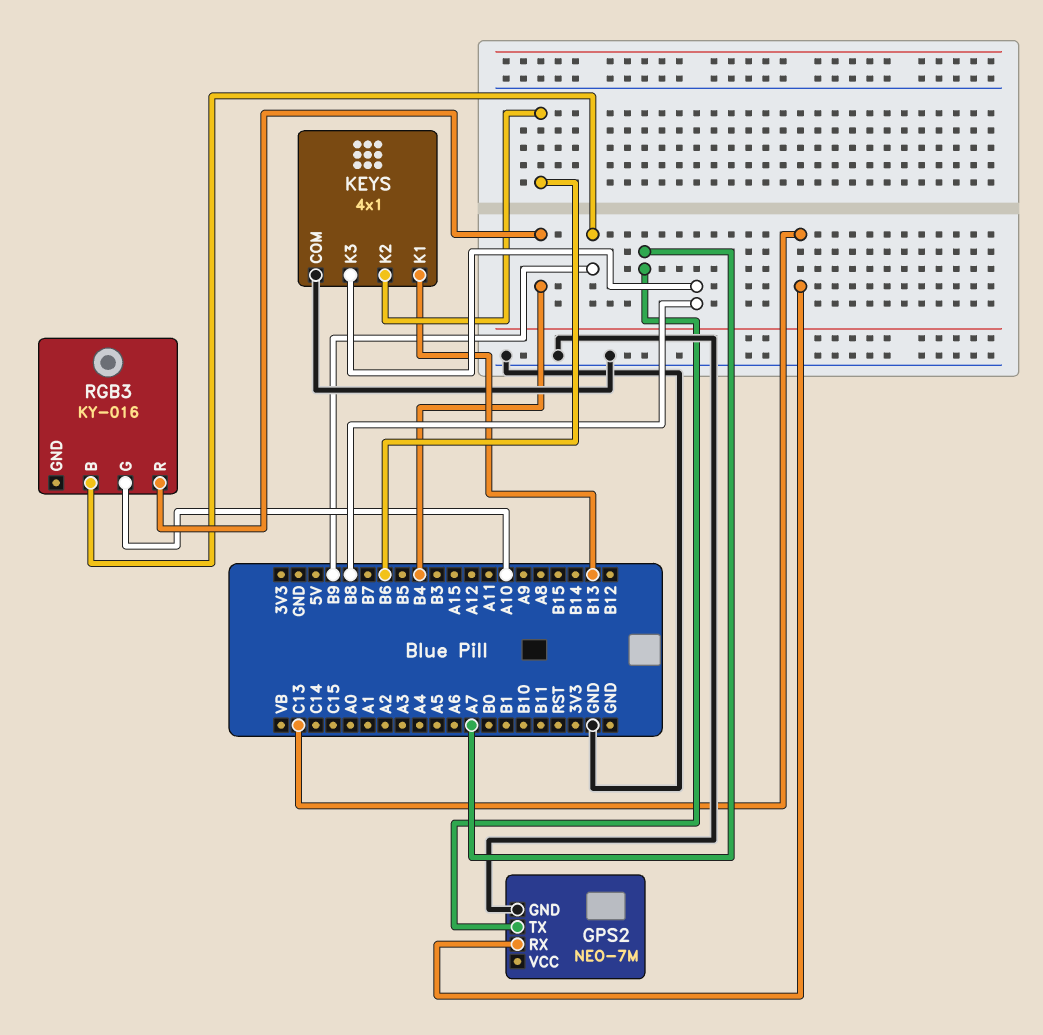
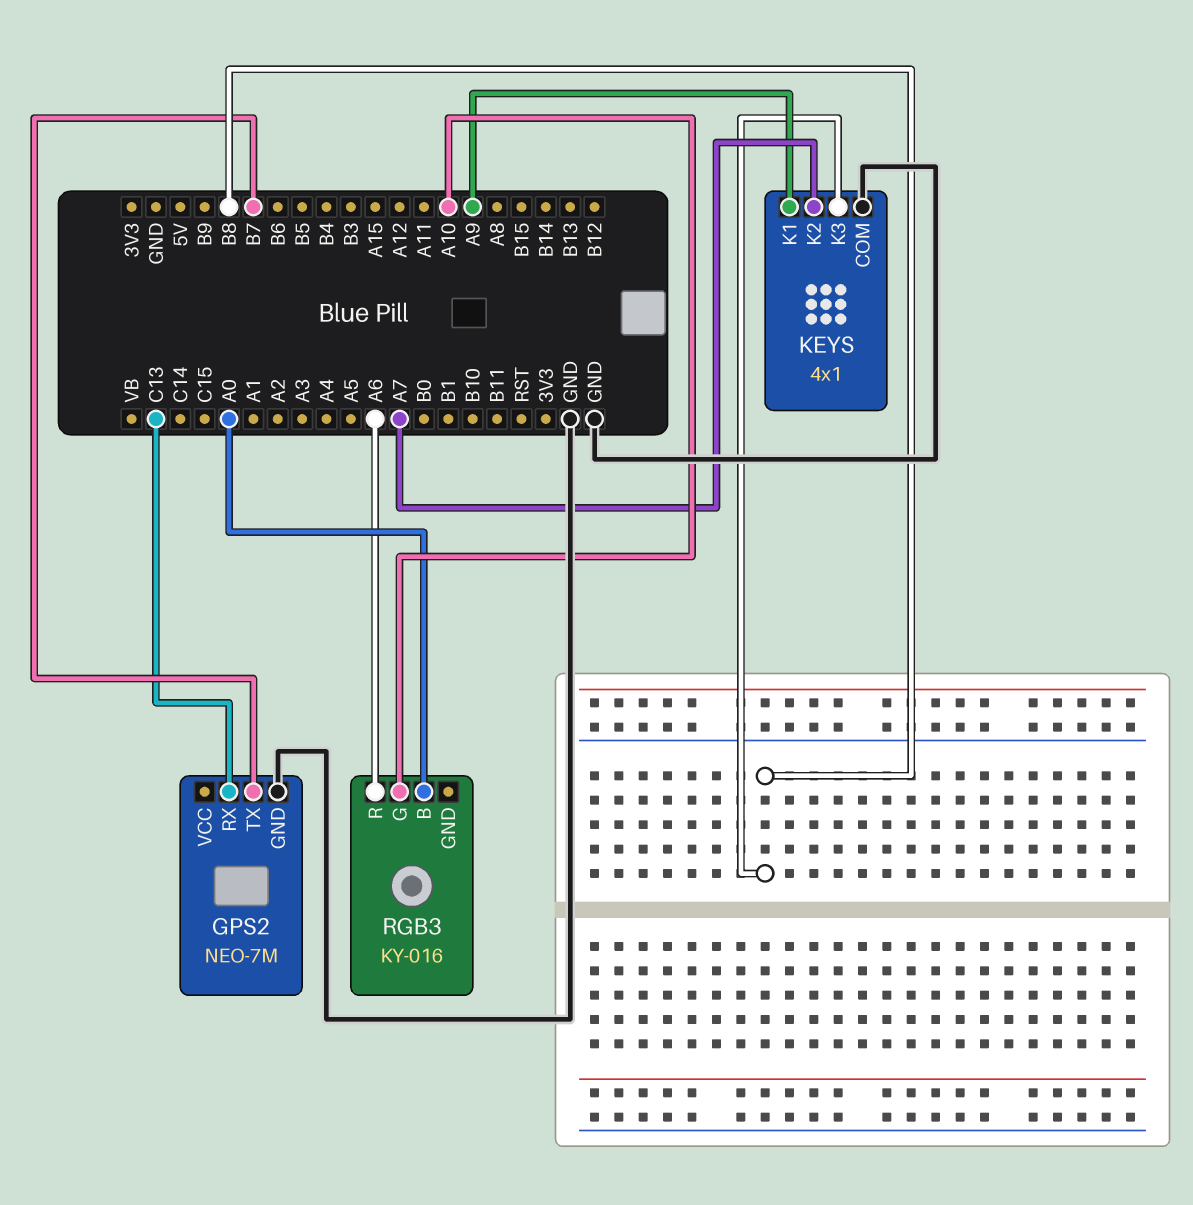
GPS2 pin TX: A7 -> B7
KEYS pin K1: B13 -> A9
KEYS pin K2: B6 -> A7
RGB3 pin B: B9 -> A0
RGB3 pin R: B4 -> A6

